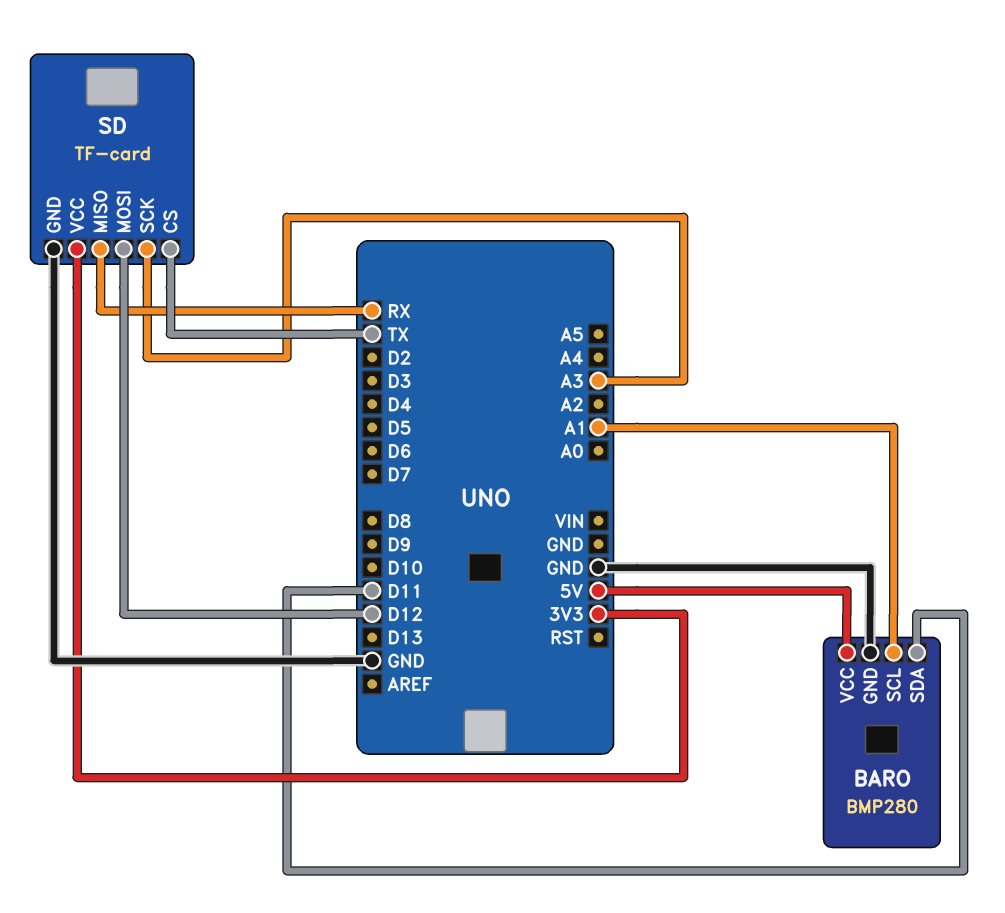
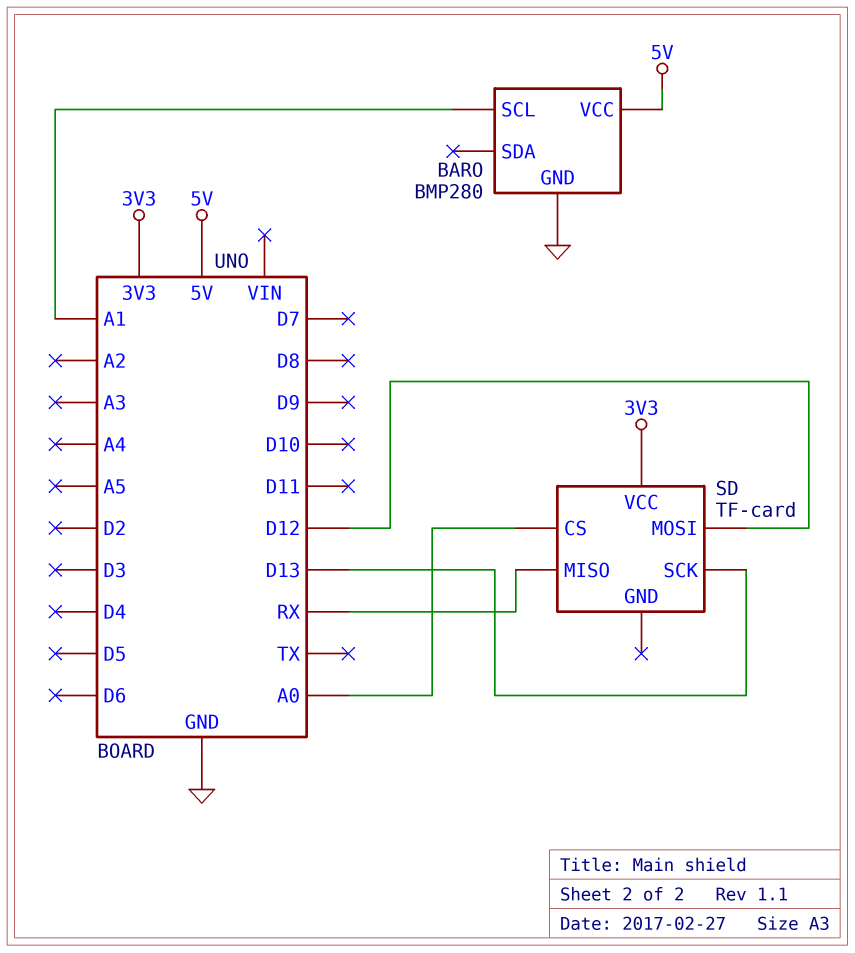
BARO pin SDA: D11 -> none
SD pin CS: TX -> A0
SD pin GND: GND -> none
SD pin SCK: A3 -> D13

